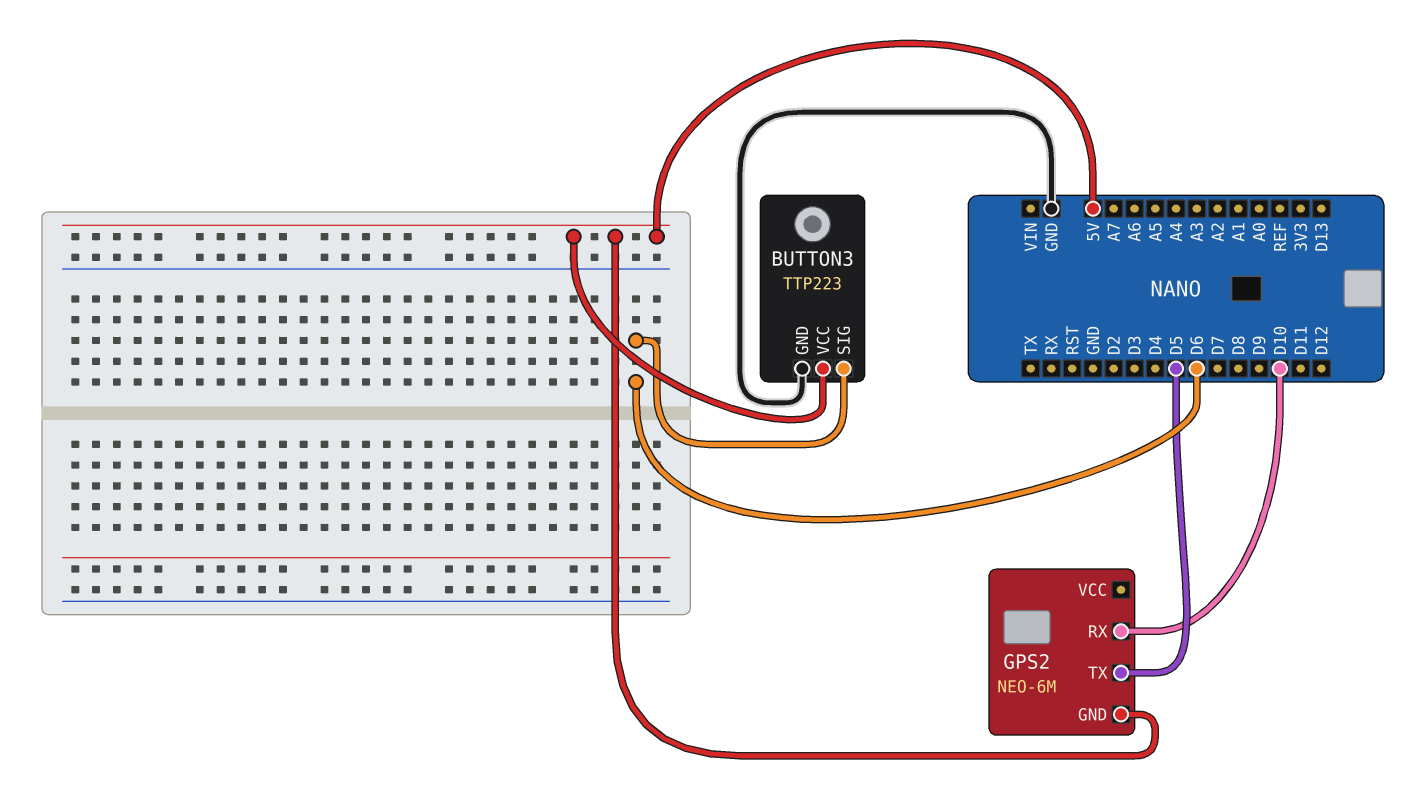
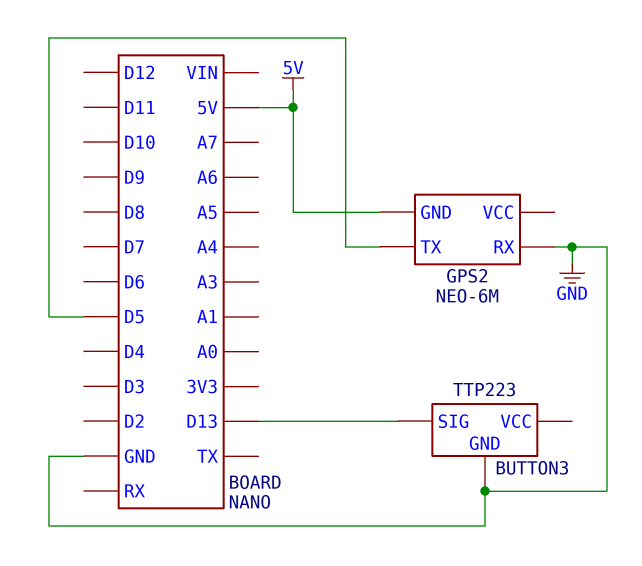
BUTTON3 pin SIG: D6 -> D13
BUTTON3 pin VCC: 5V -> none
GPS2 pin RX: D10 -> GND

